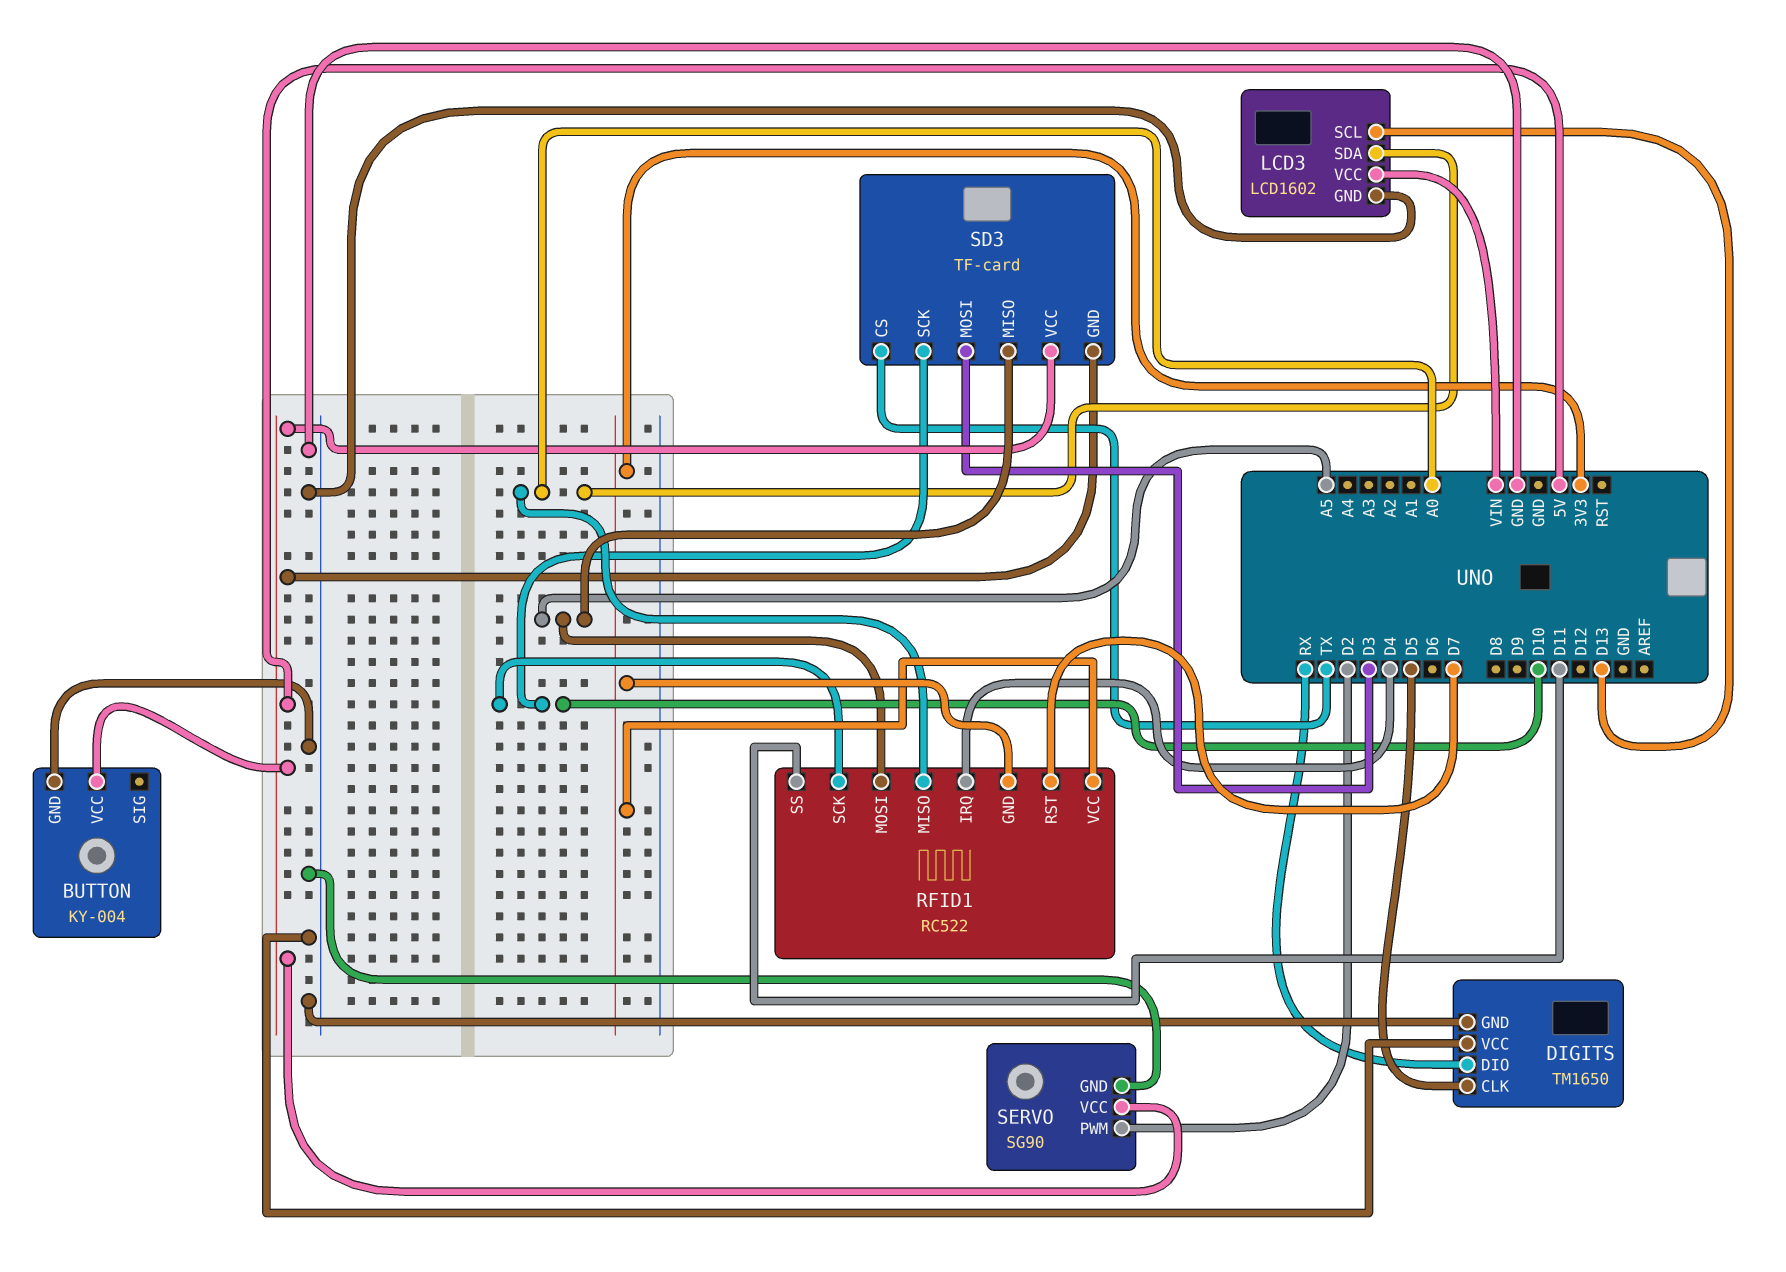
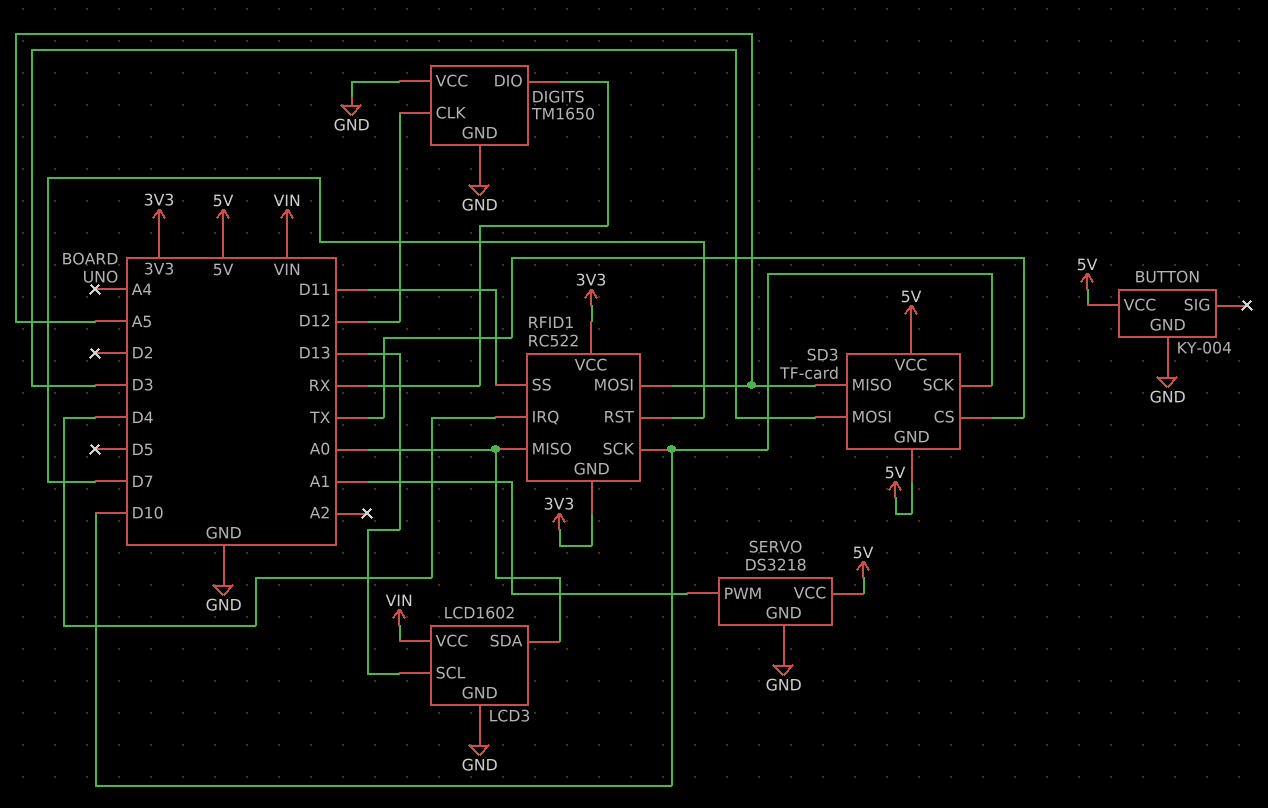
DIGITS pin CLK: D5 -> D12
SERVO: SG90 -> DS3218
SERVO pin PWM: D2 -> A1

